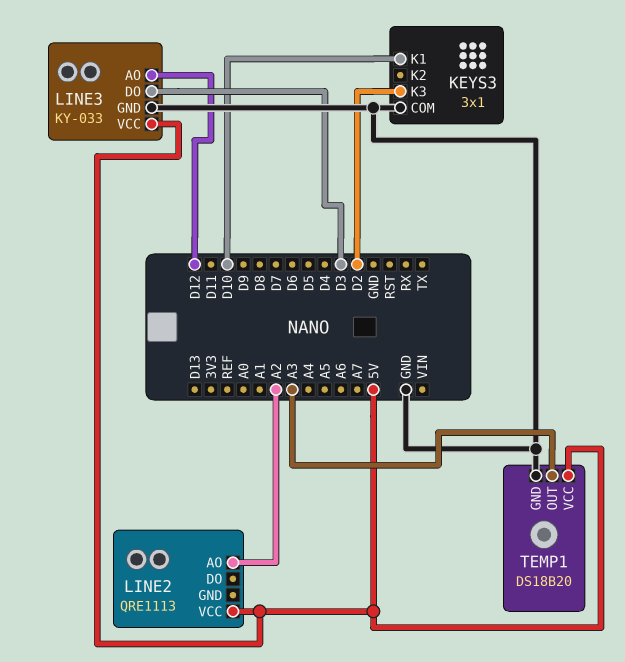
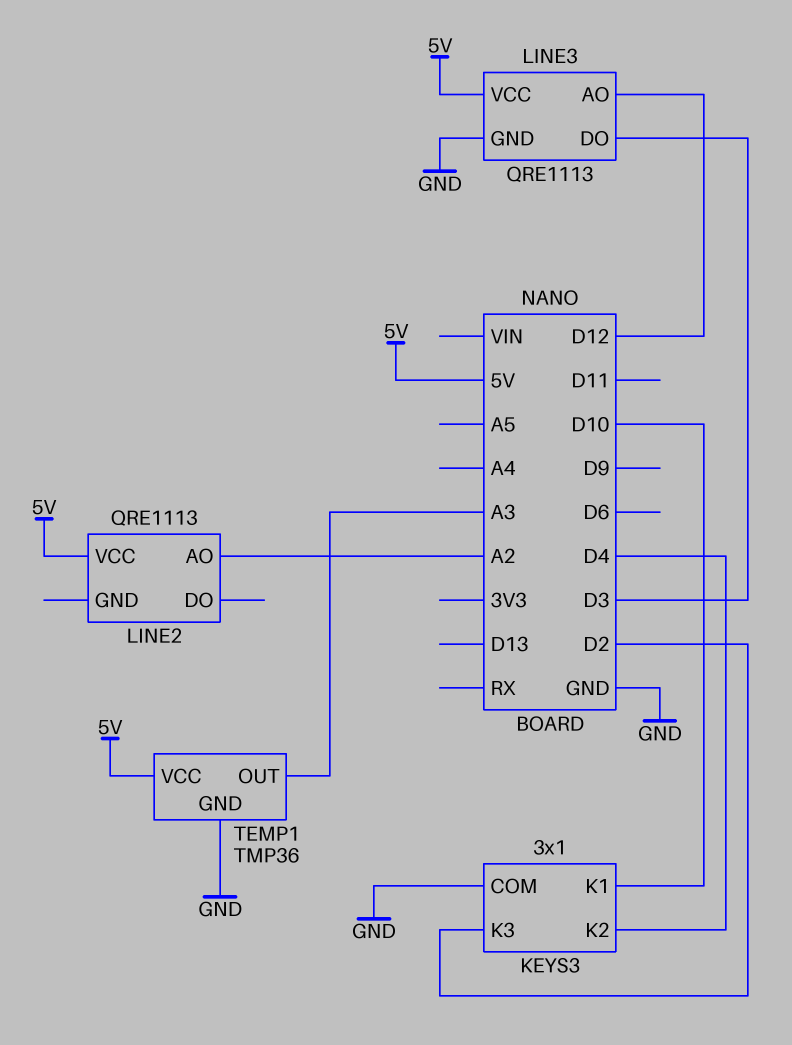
KEYS3 pin K2: none -> D4
LINE3: KY-033 -> QRE1113
TEMP1: DS18B20 -> TMP36

